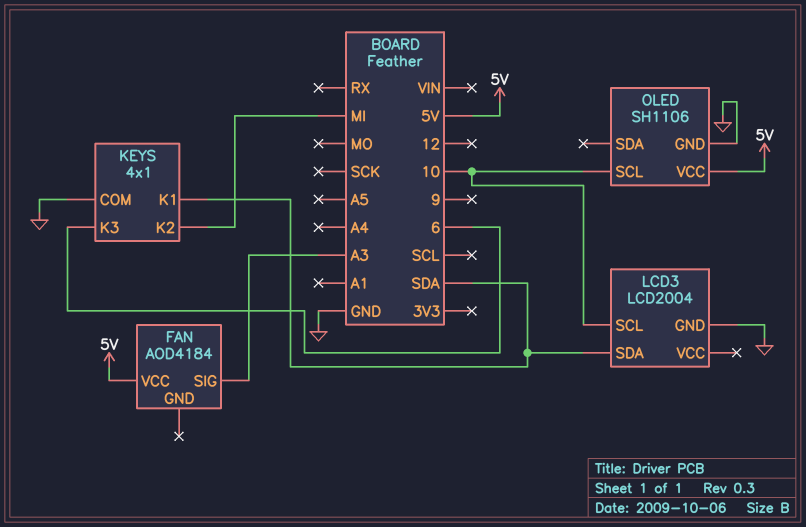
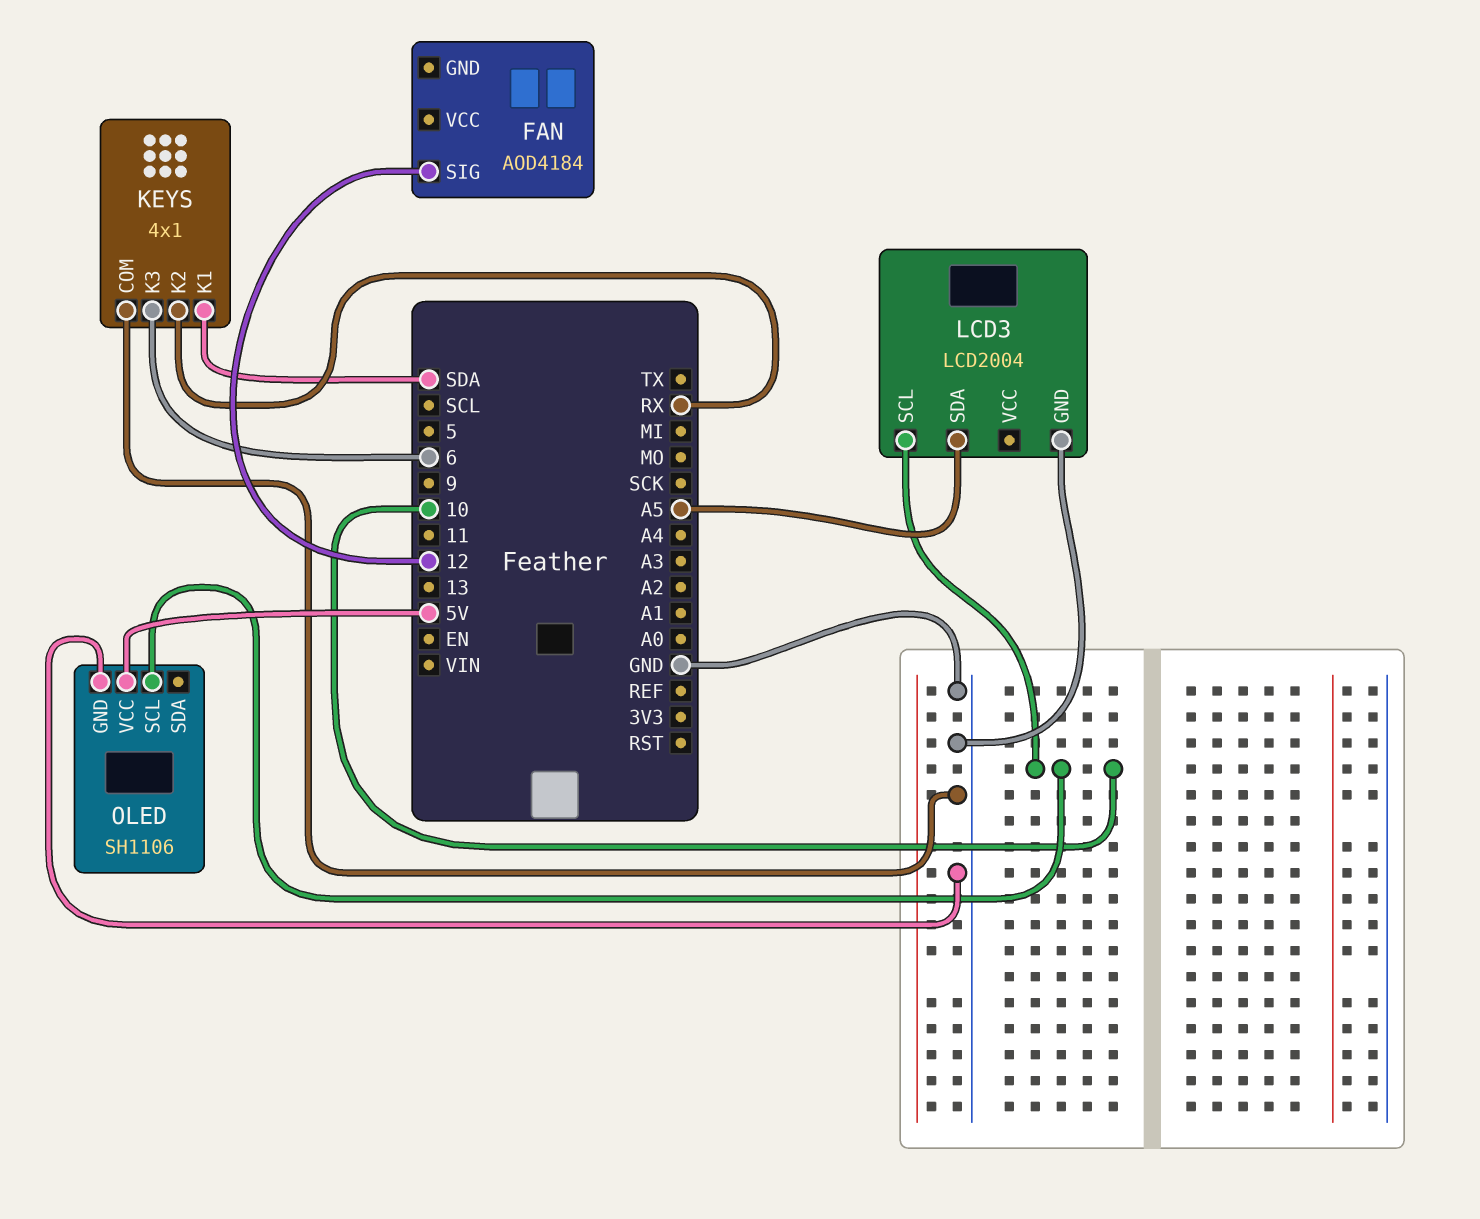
FAN pin SIG: A3 -> 12
FAN pin VCC: 5V -> none
KEYS pin K2: MI -> RX
LCD3 pin SDA: SDA -> A5

